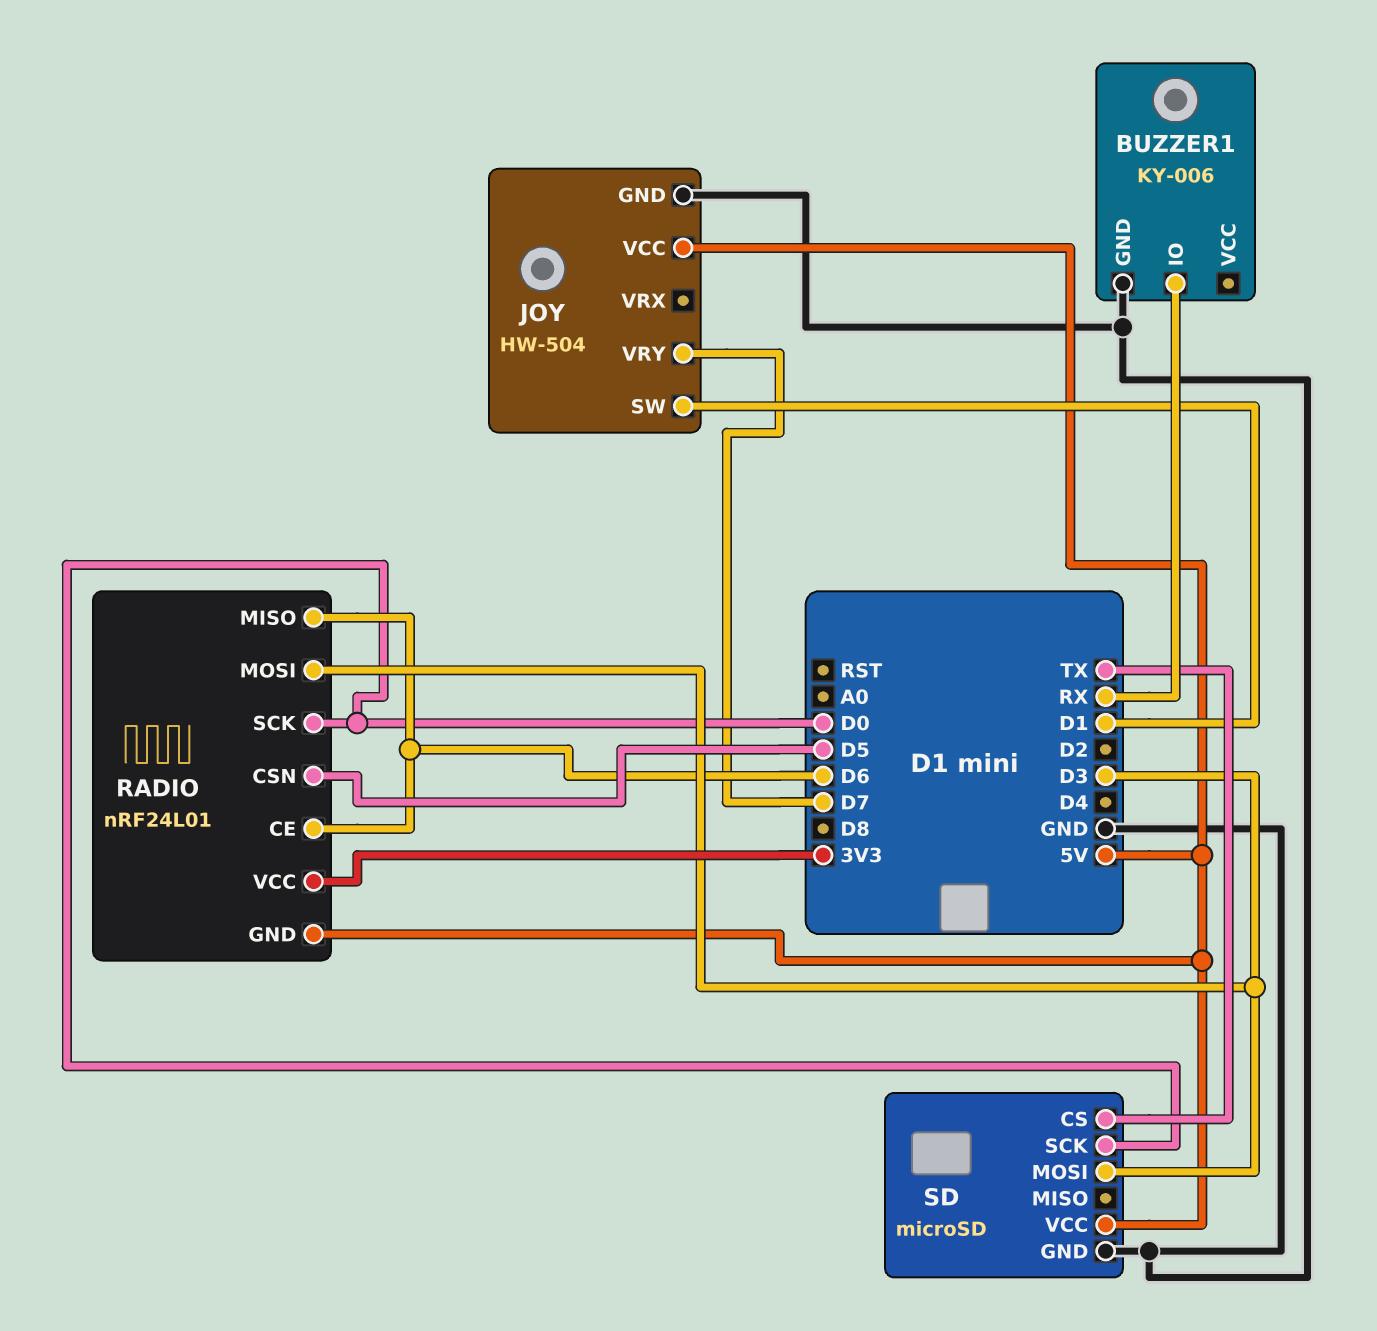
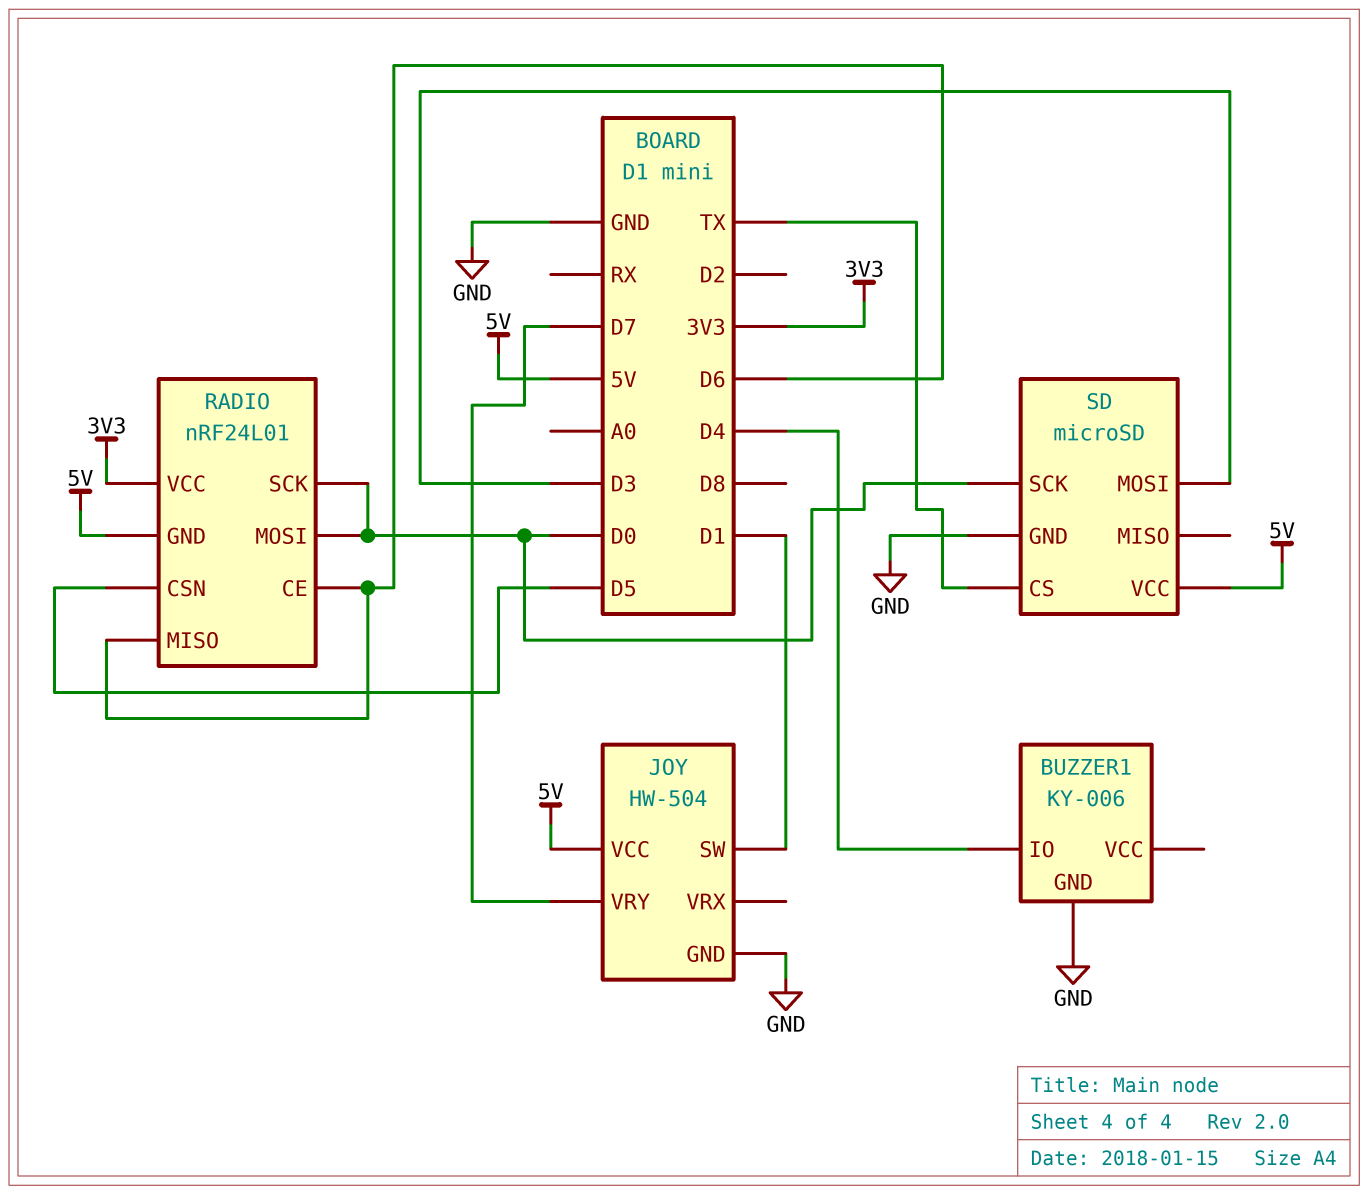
BUZZER1 pin IO: RX -> D4
RADIO pin MOSI: D3 -> D0

